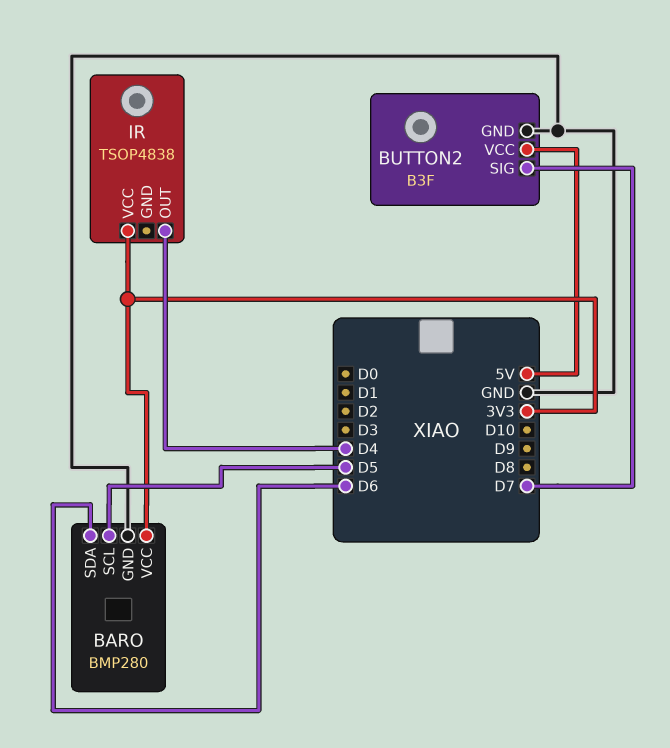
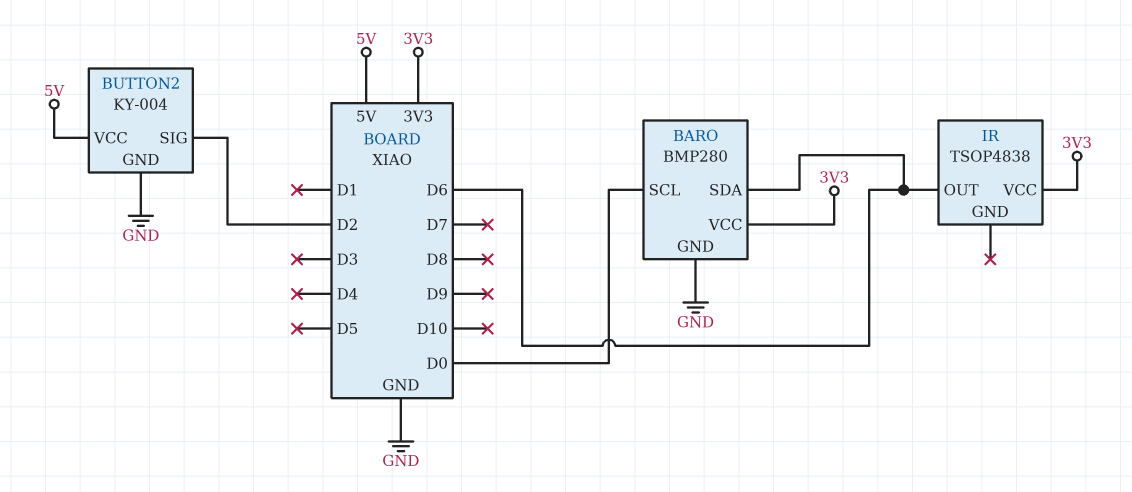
BARO pin SCL: D5 -> D0
BUTTON2: B3F -> KY-004
BUTTON2 pin SIG: D7 -> D2
IR pin OUT: D4 -> D6

